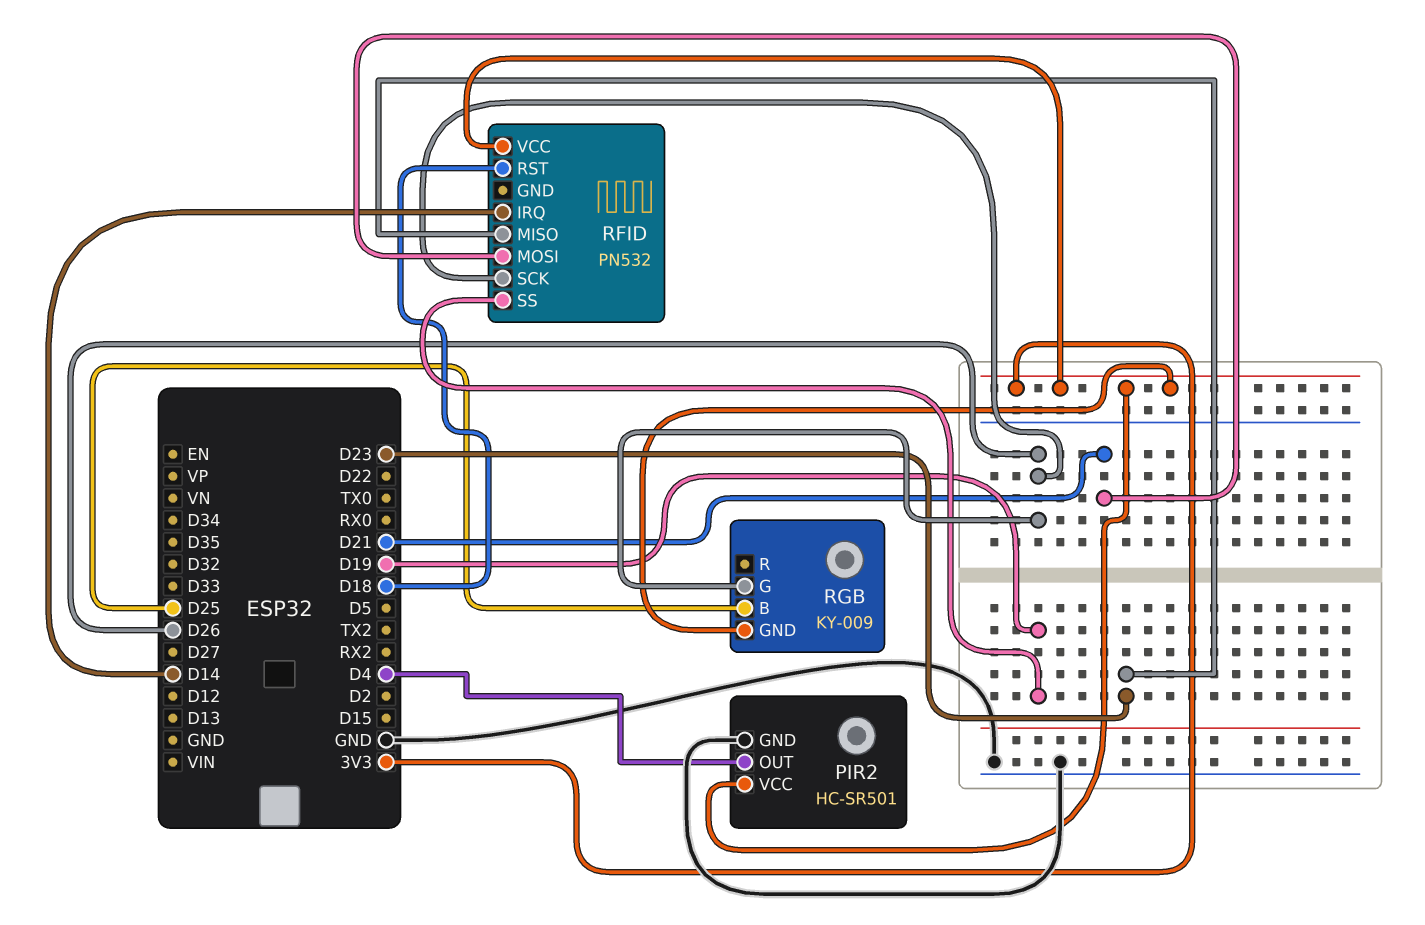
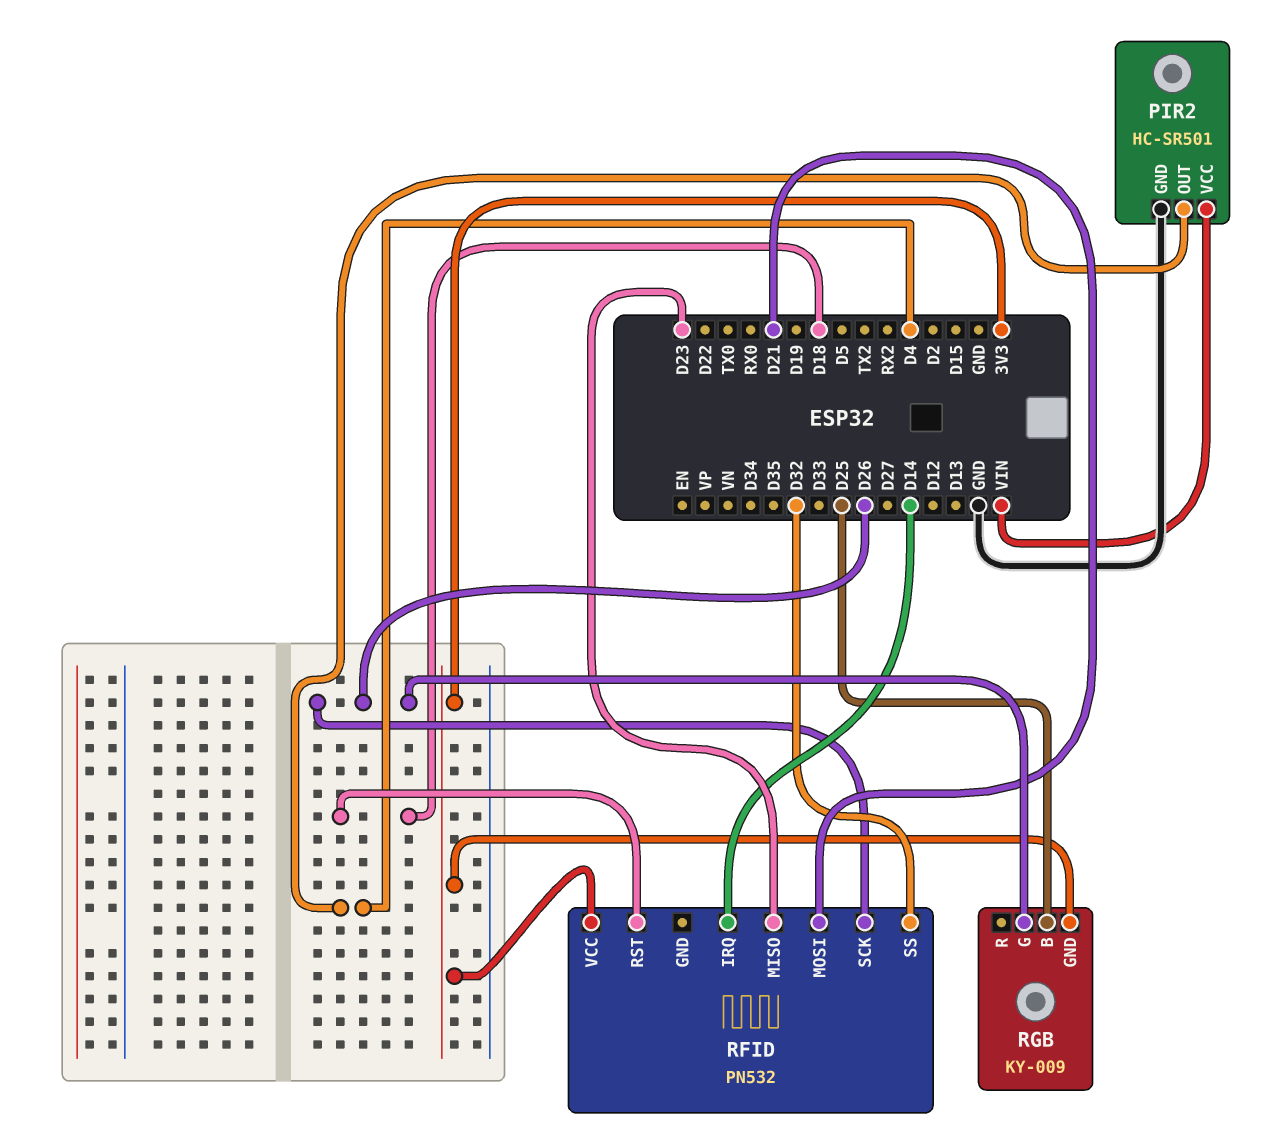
PIR2 pin VCC: 3V3 -> VIN
RFID pin SS: D19 -> D32

